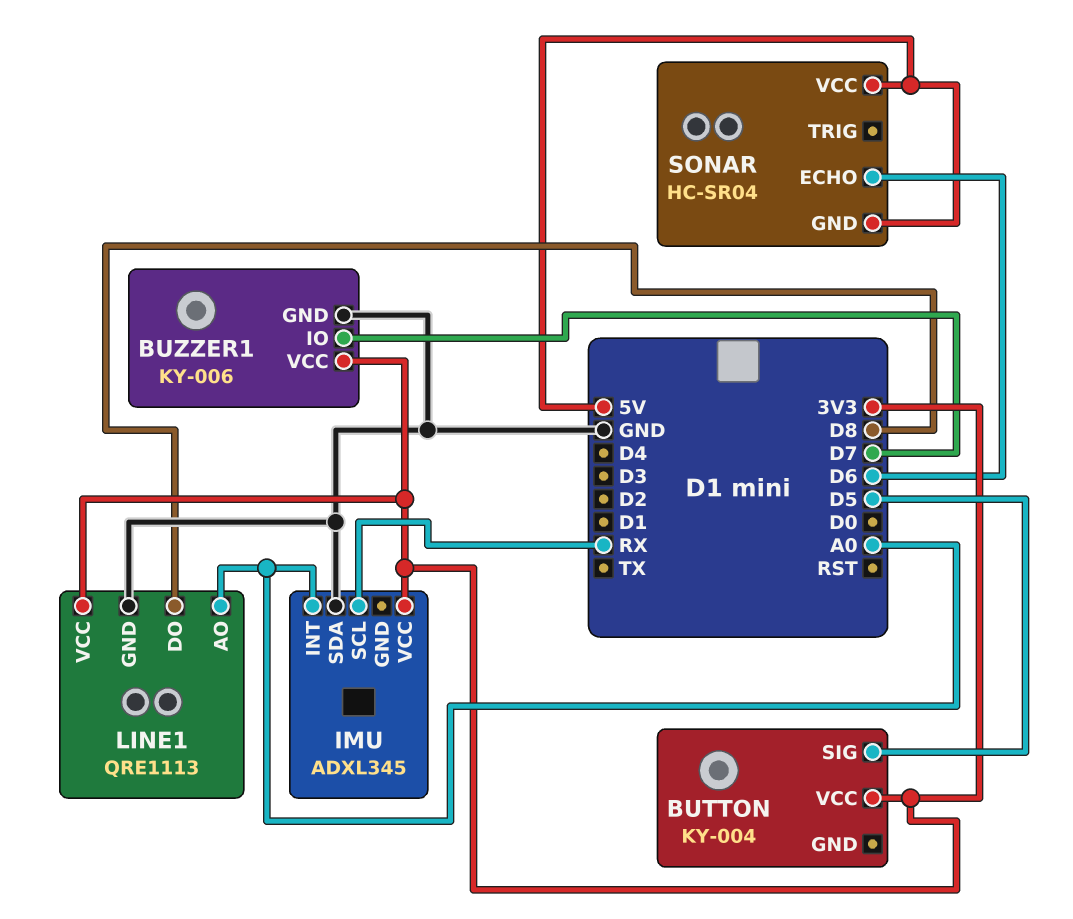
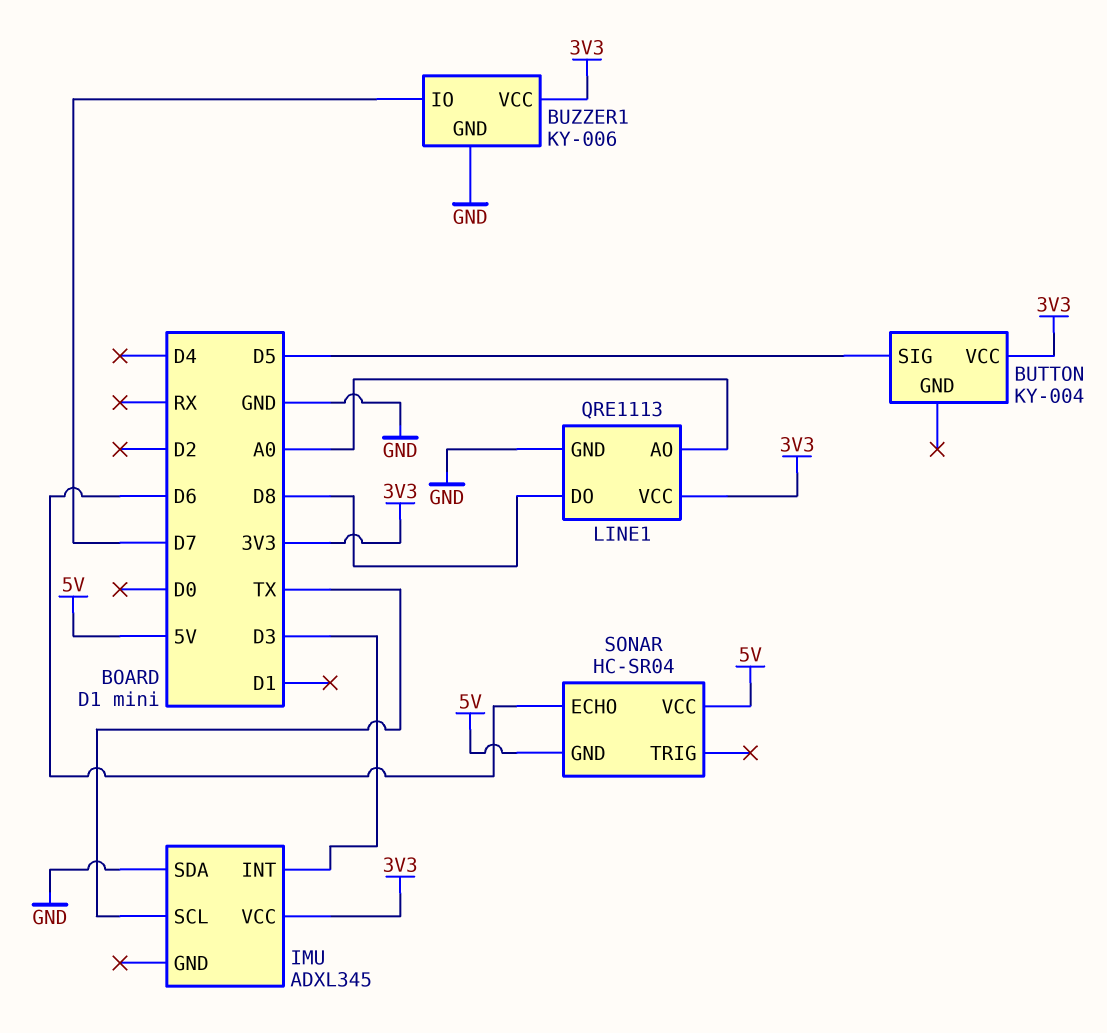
IMU pin INT: A0 -> D3
IMU pin SCL: RX -> TX

